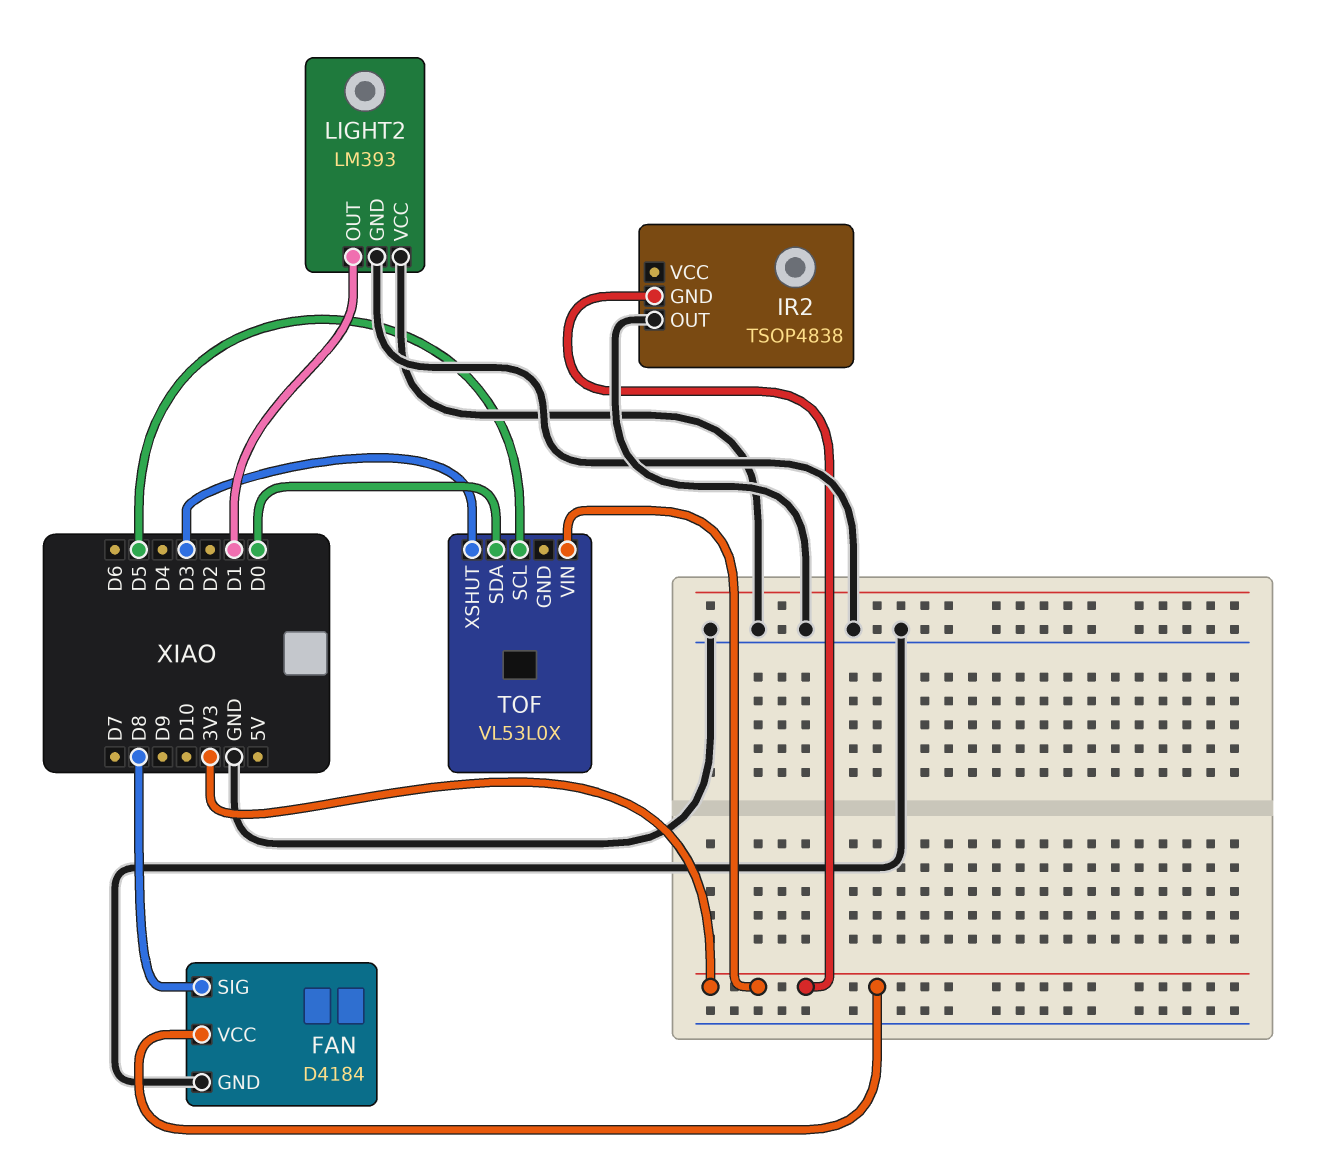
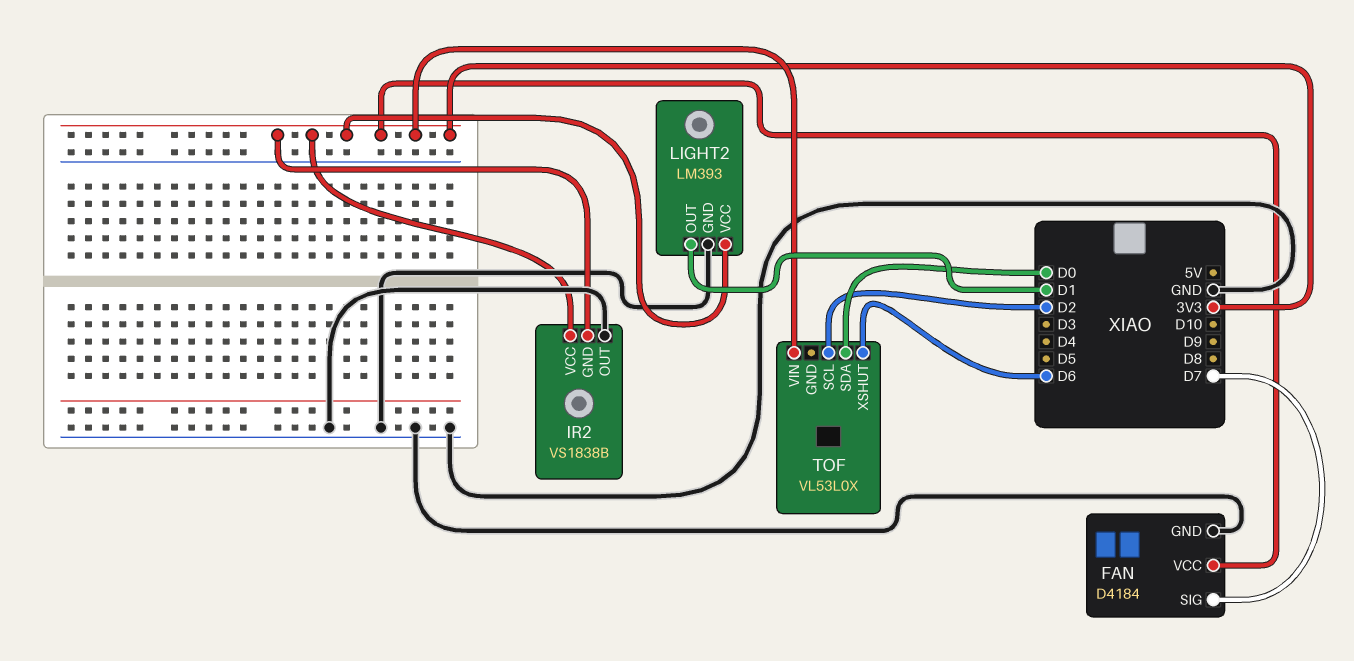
FAN pin SIG: D8 -> D7
IR2: TSOP4838 -> VS1838B
IR2 pin VCC: none -> 3V3
LIGHT2 pin VCC: GND -> 3V3
TOF pin SCL: D5 -> D2
TOF pin XSHUT: D3 -> D6

